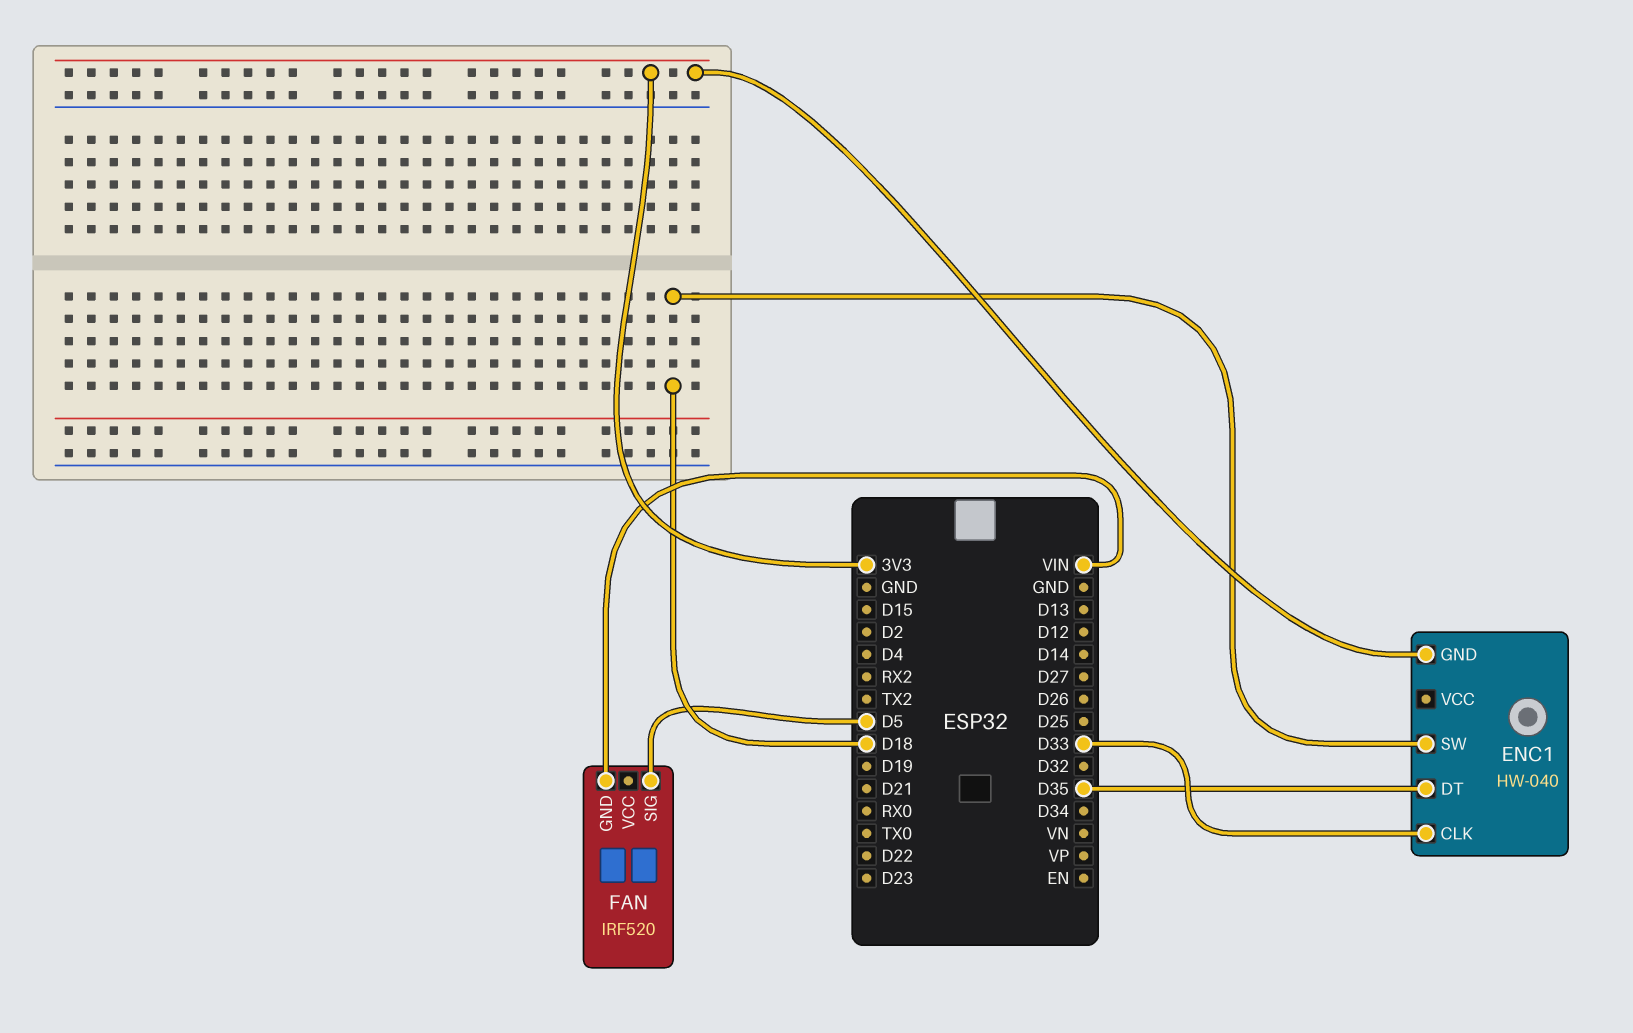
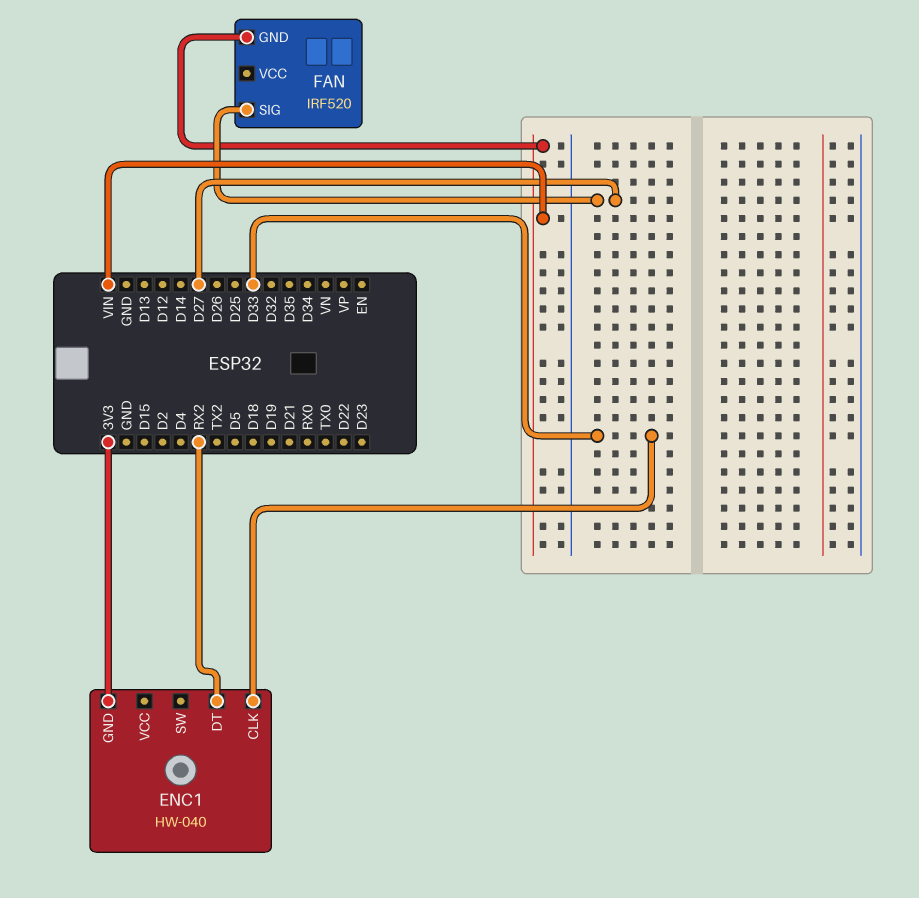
ENC1 pin DT: D35 -> RX2
ENC1 pin SW: D18 -> none
FAN pin SIG: D5 -> D27

